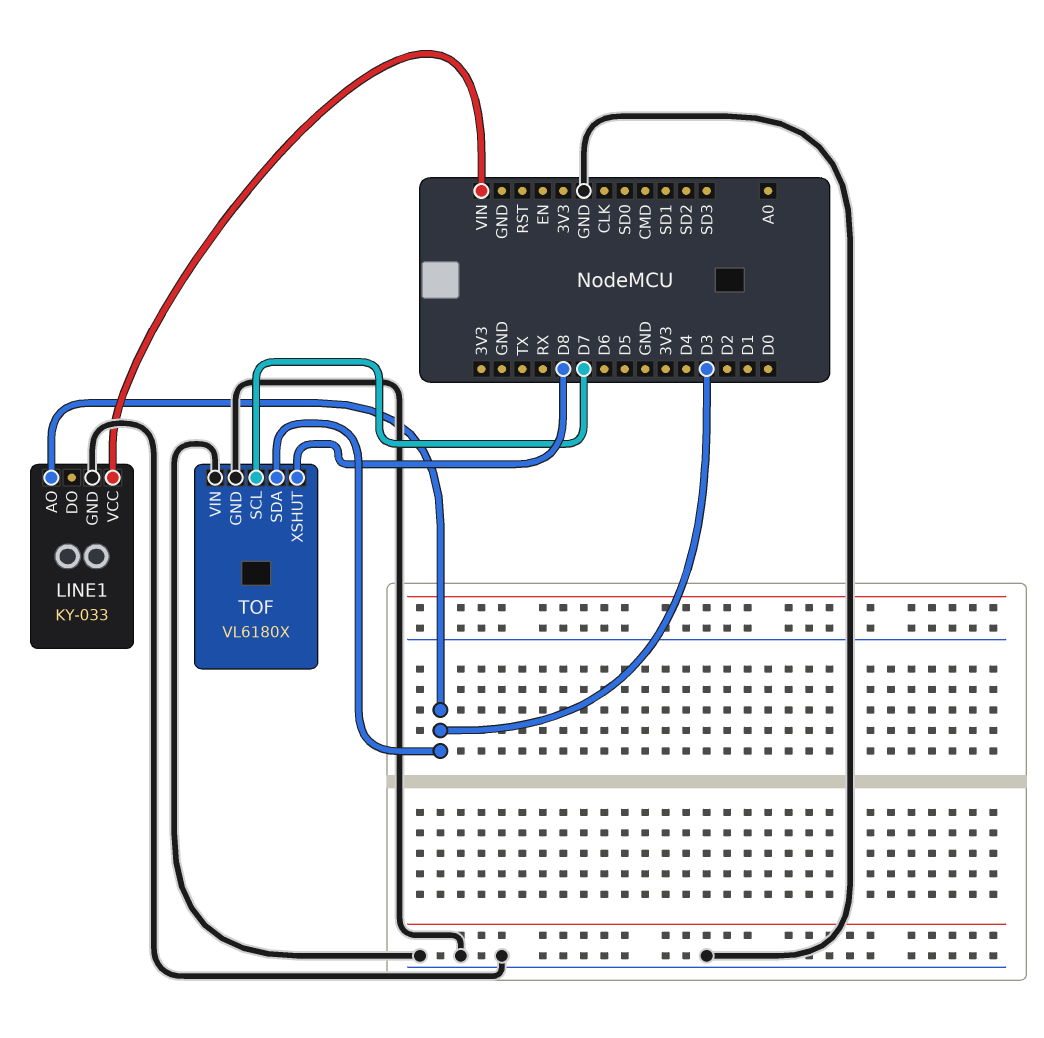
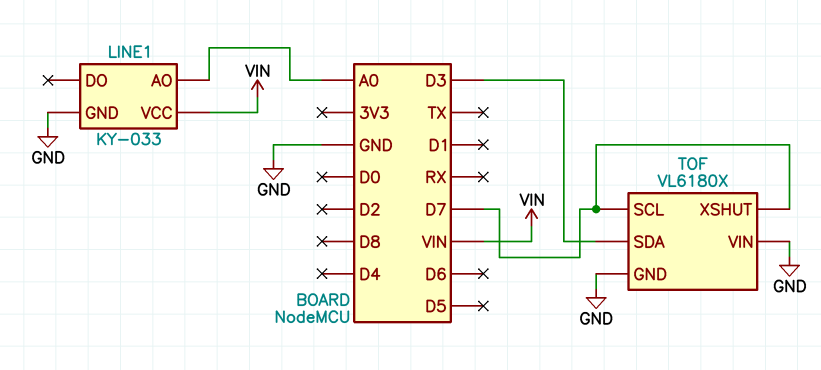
LINE1 pin AO: D3 -> A0
TOF pin XSHUT: D8 -> D7

